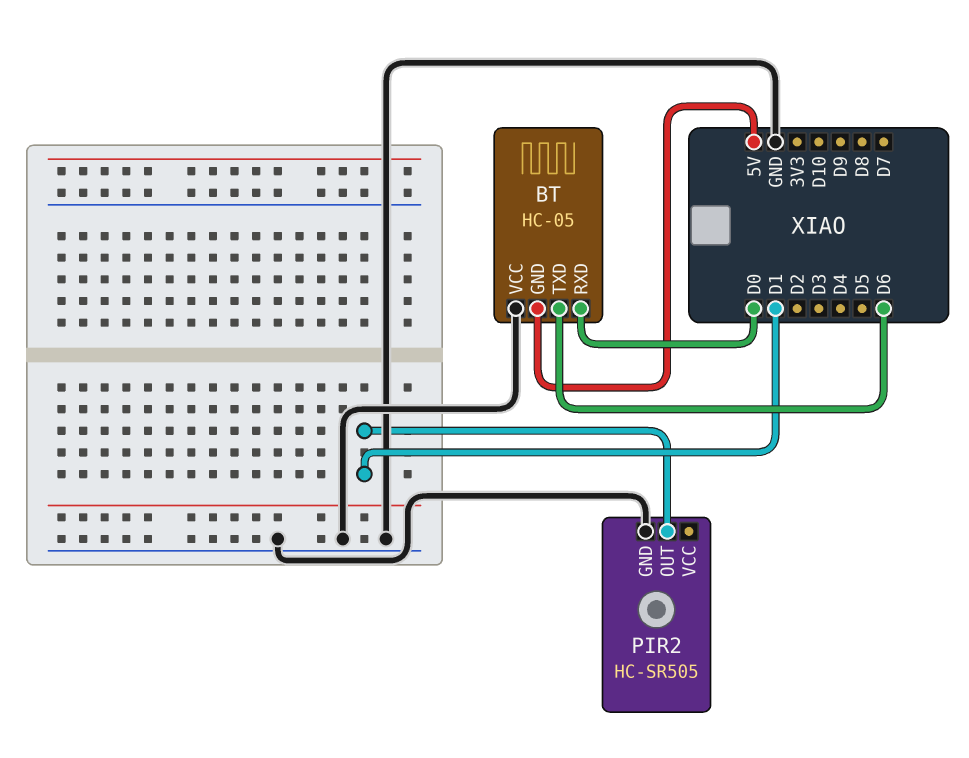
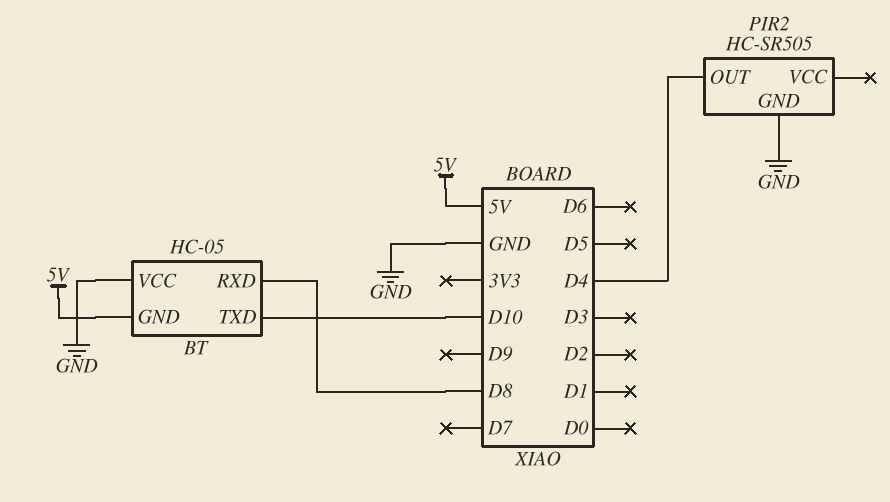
BT pin RXD: D0 -> D8
BT pin TXD: D6 -> D10
PIR2 pin OUT: D1 -> D4

